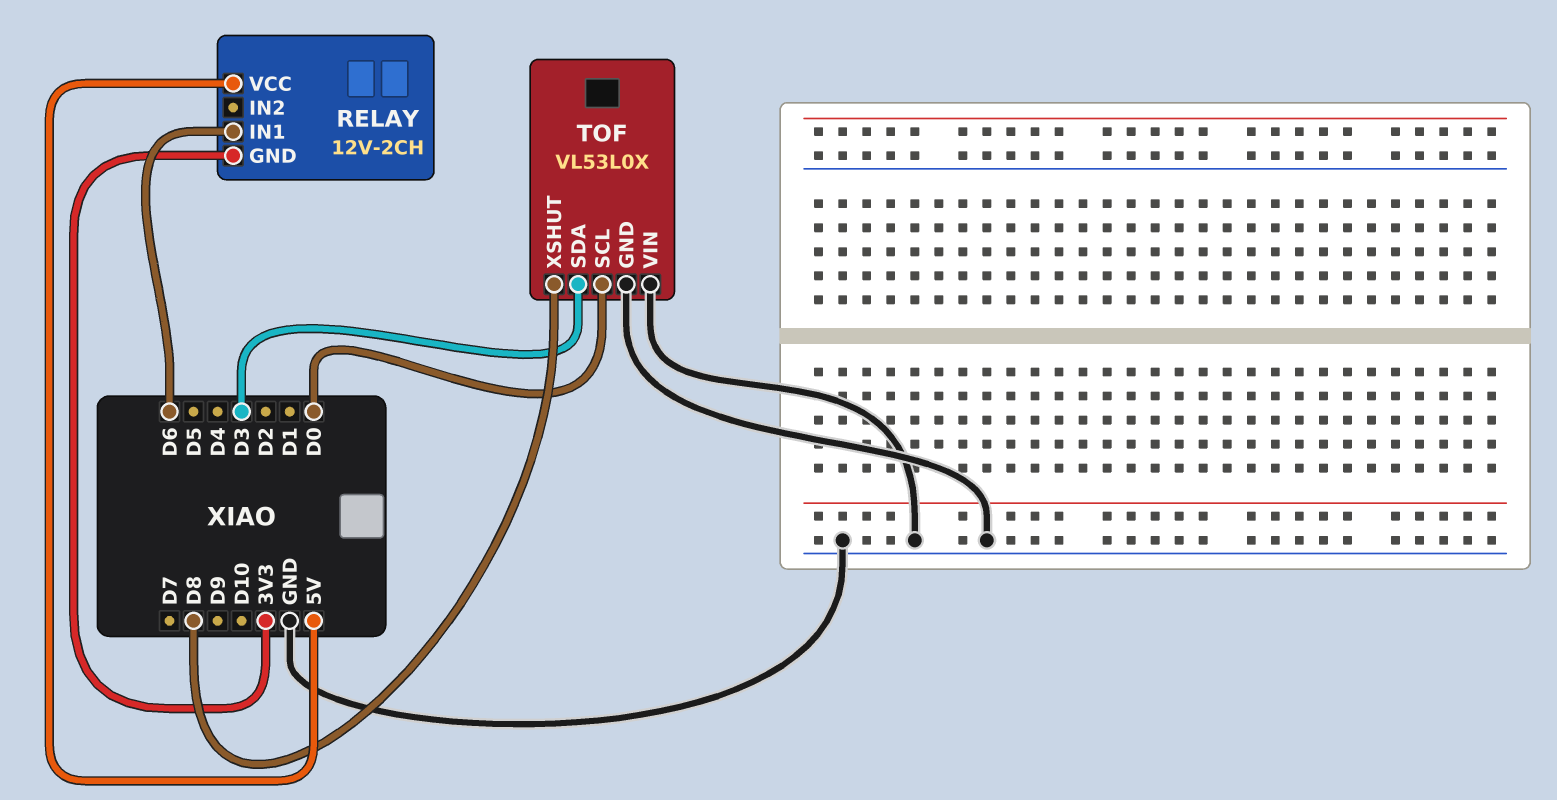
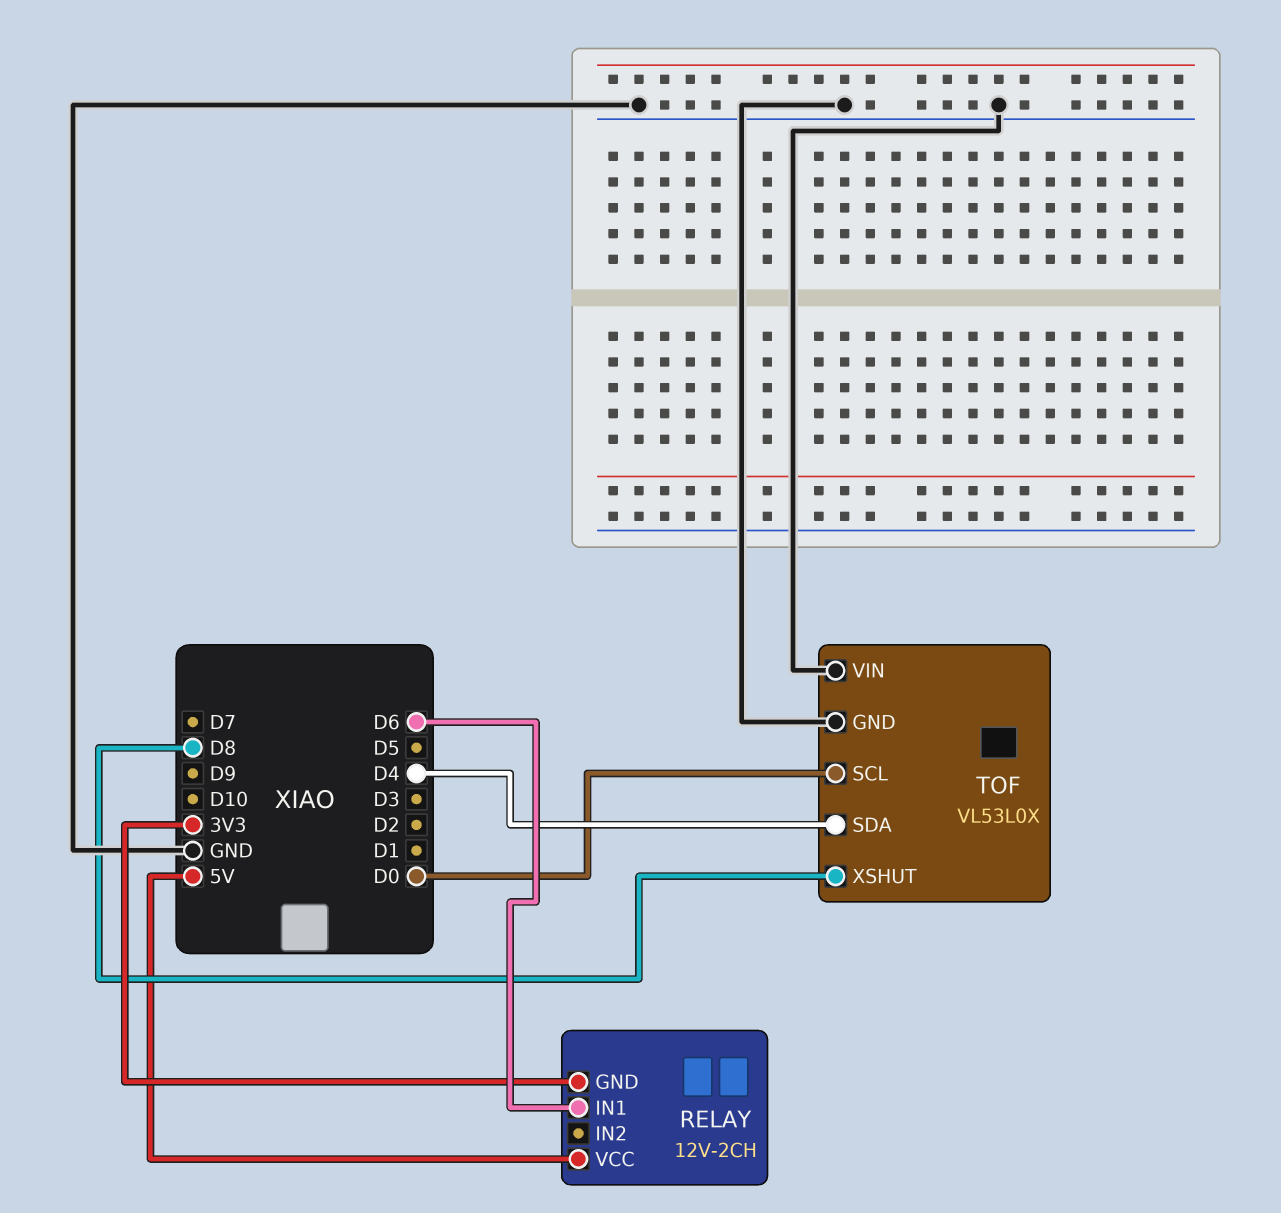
TOF pin SDA: D3 -> D4

